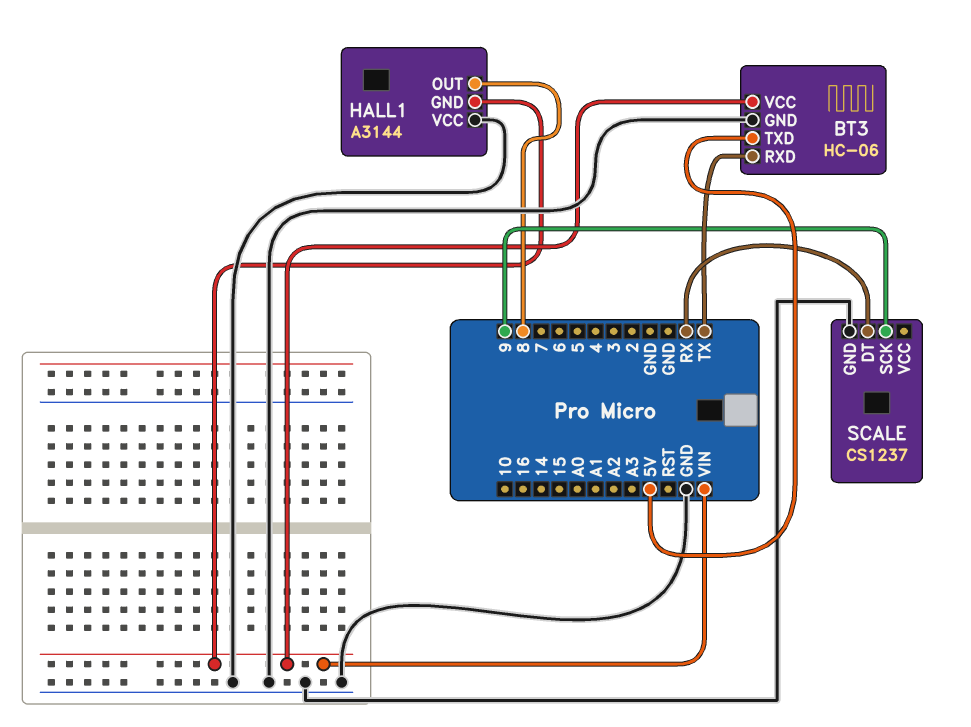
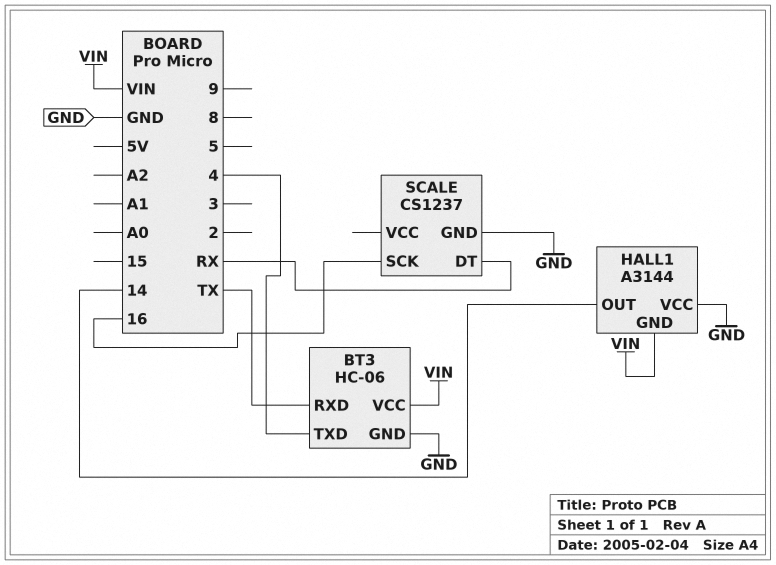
BT3 pin TXD: 5V -> 4
HALL1 pin OUT: 8 -> 14
SCALE pin SCK: 9 -> 16

